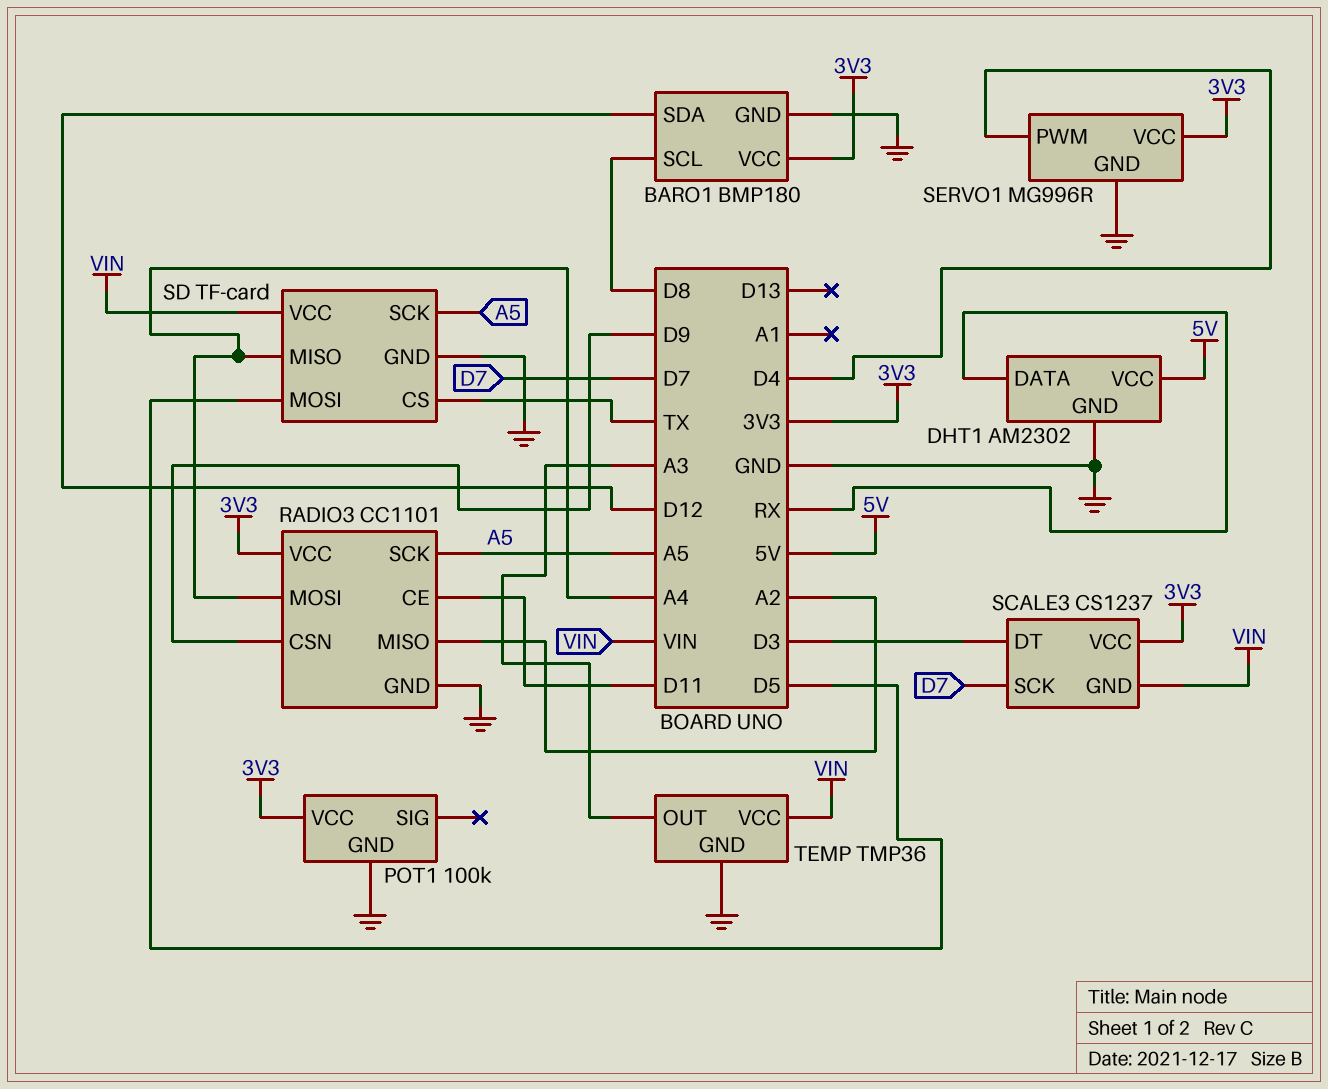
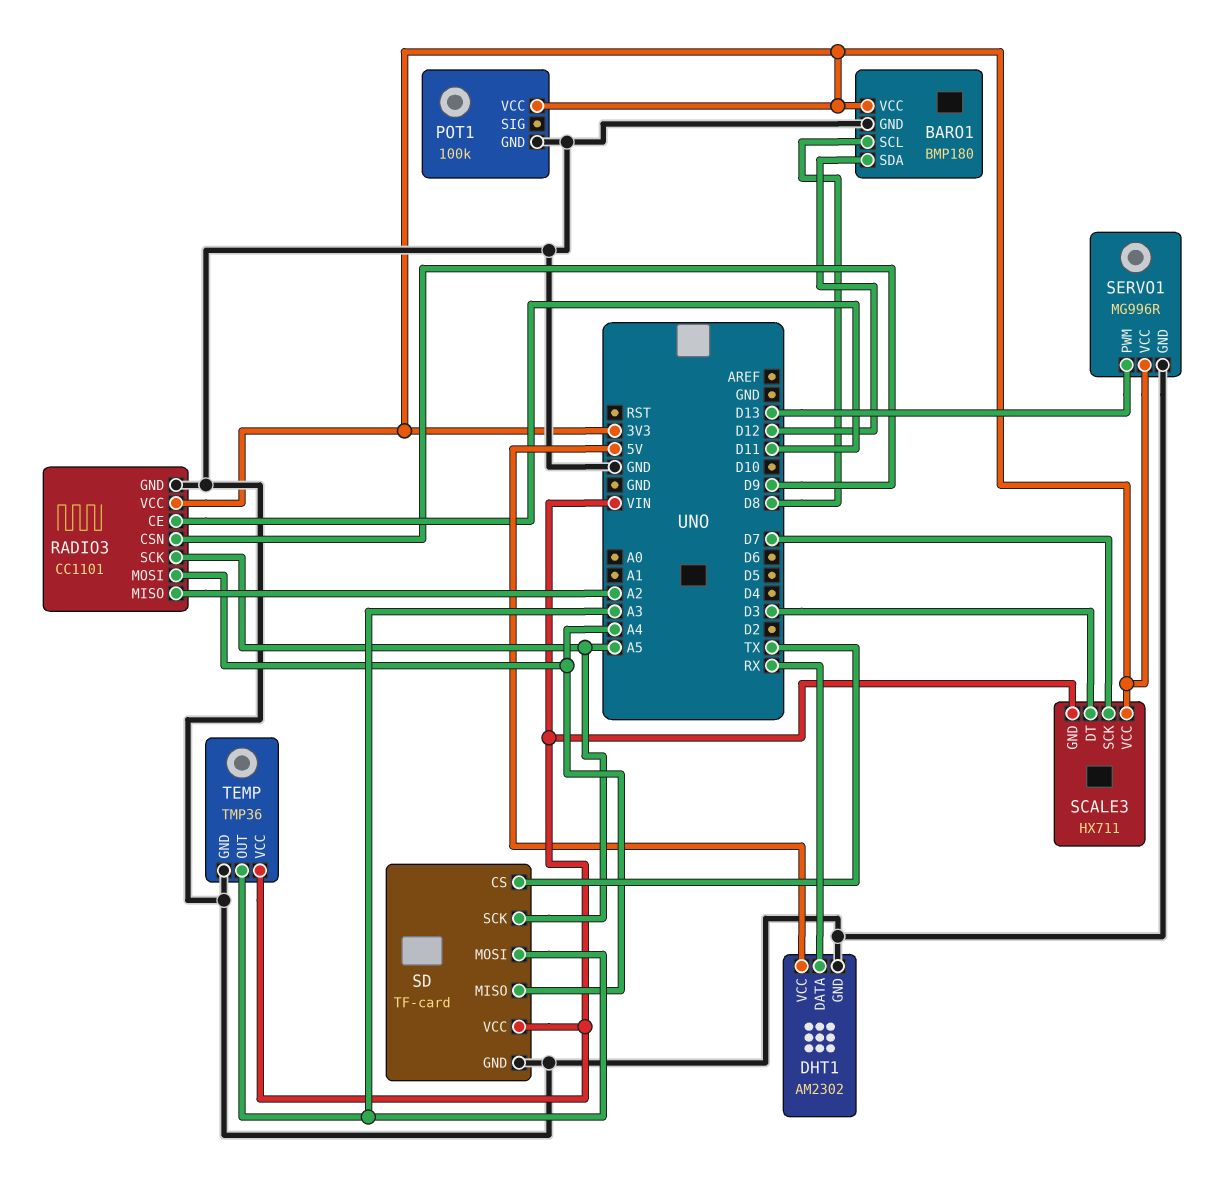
SCALE3: CS1237 -> HX711
SD pin MOSI: D5 -> A3
SERVO1 pin PWM: D4 -> D13

